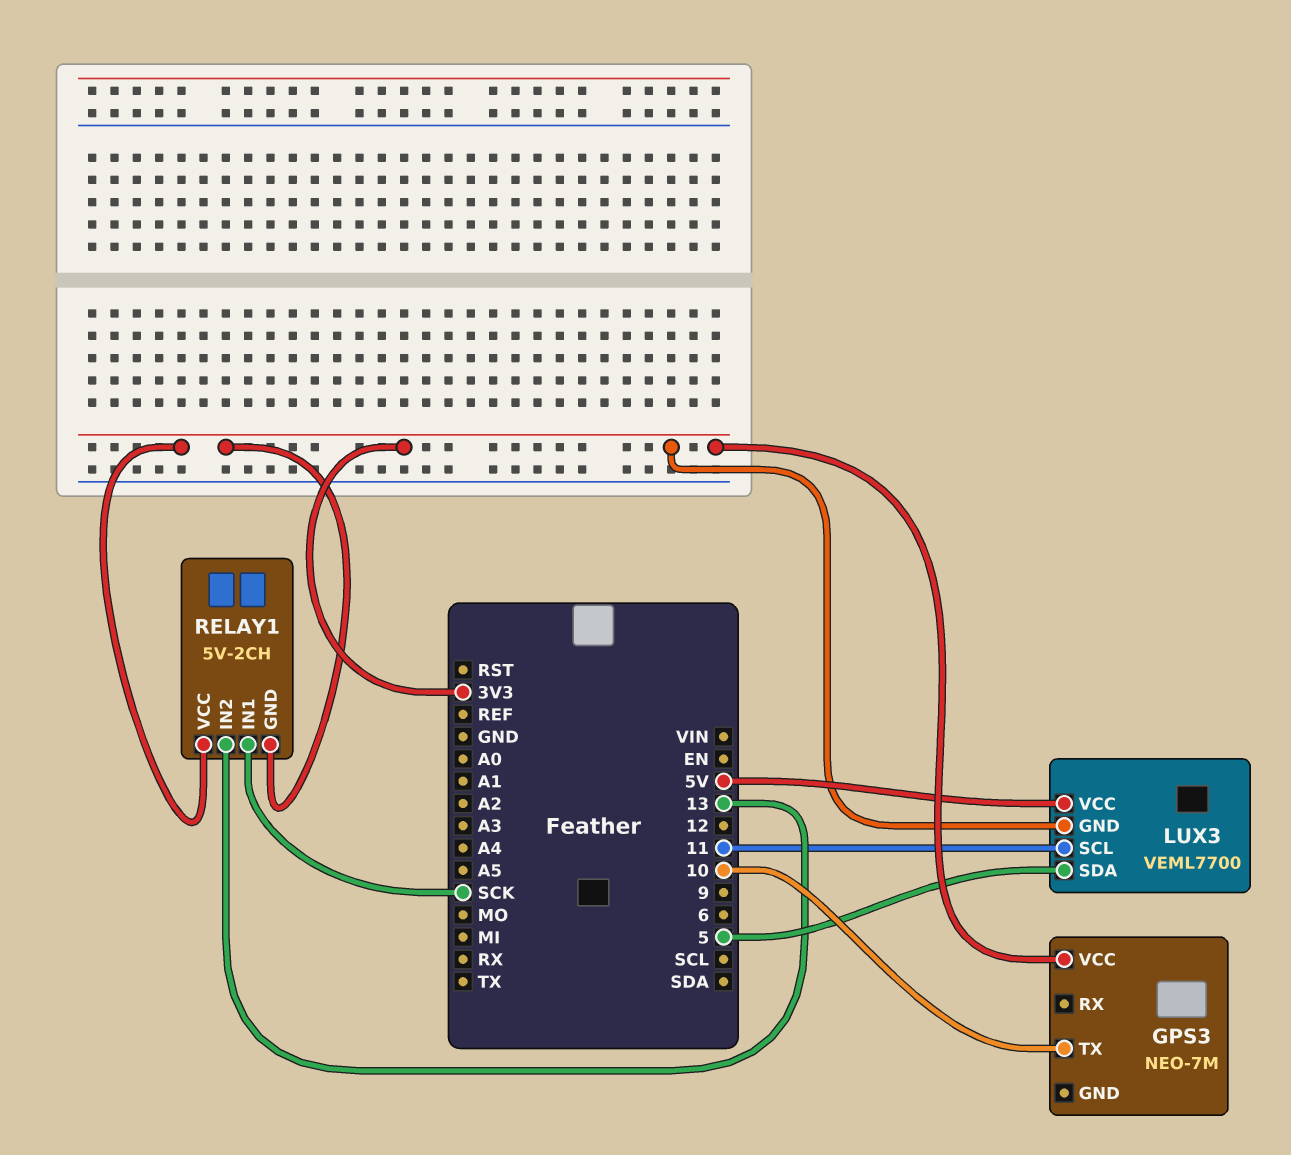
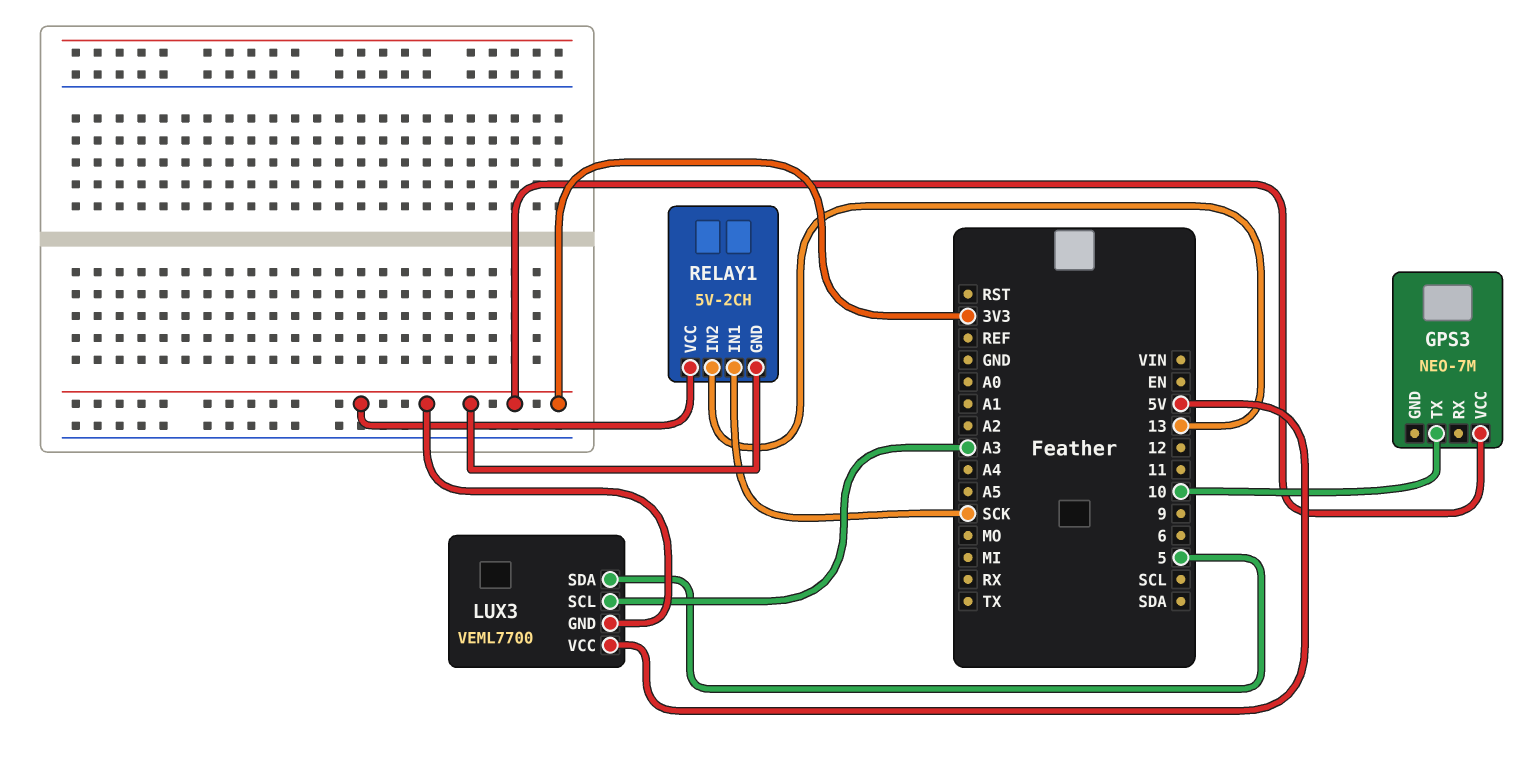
LUX3 pin SCL: 11 -> A3

